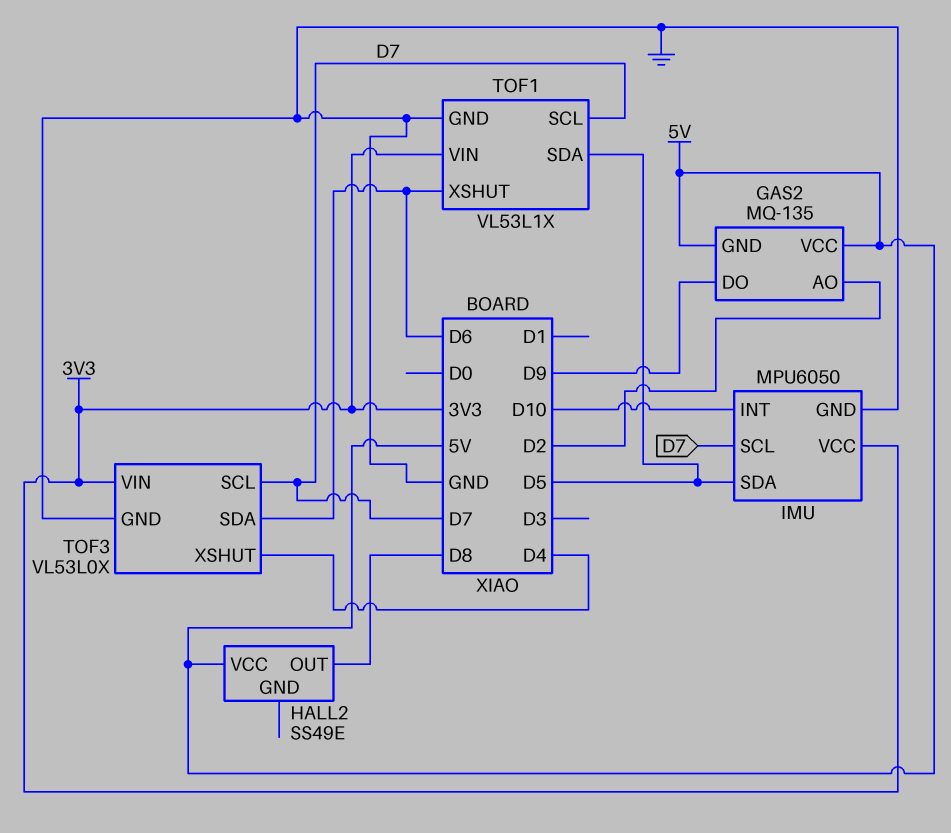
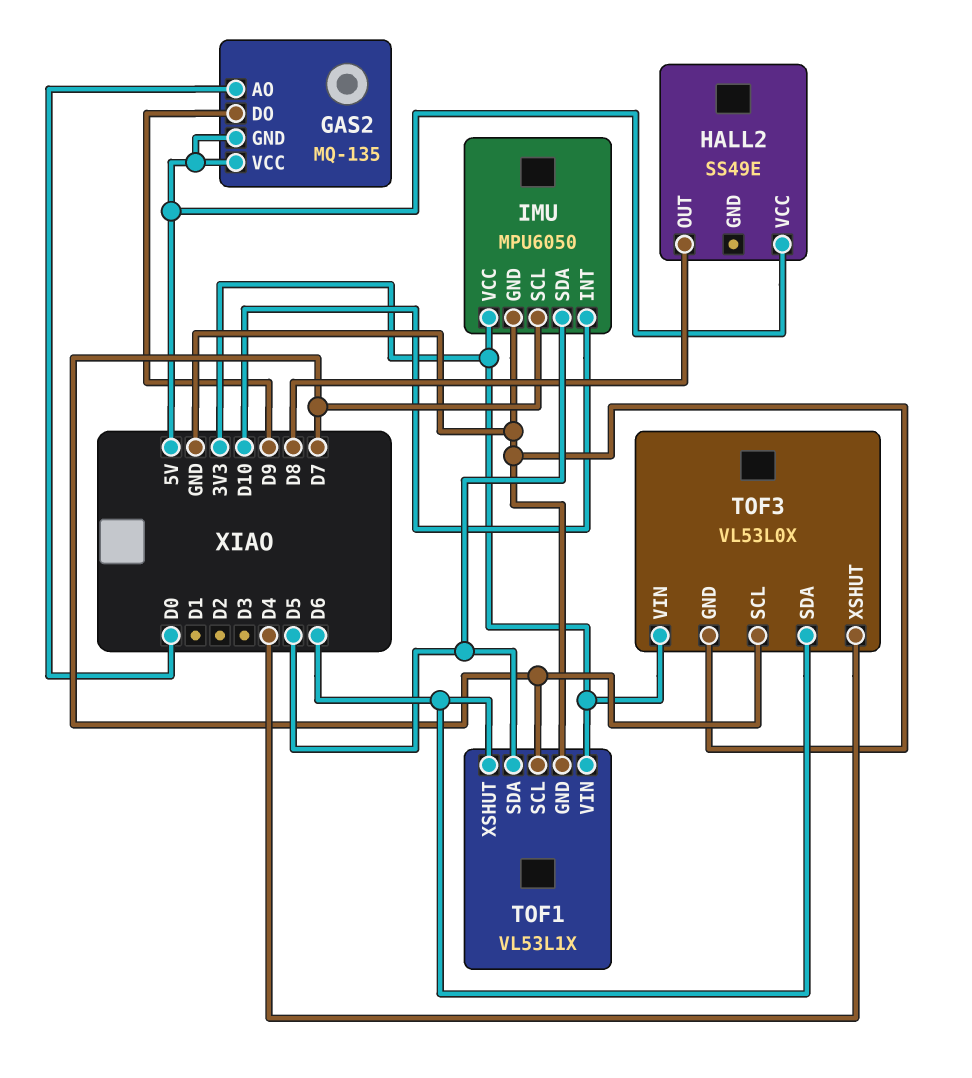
GAS2 pin AO: D2 -> D0

